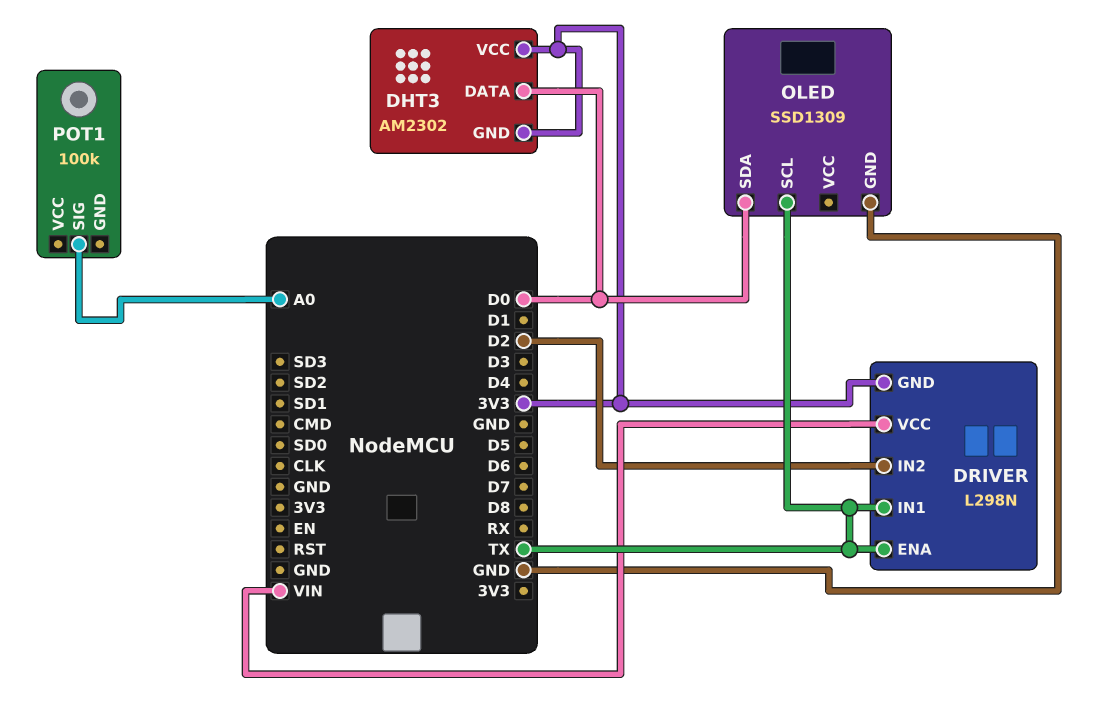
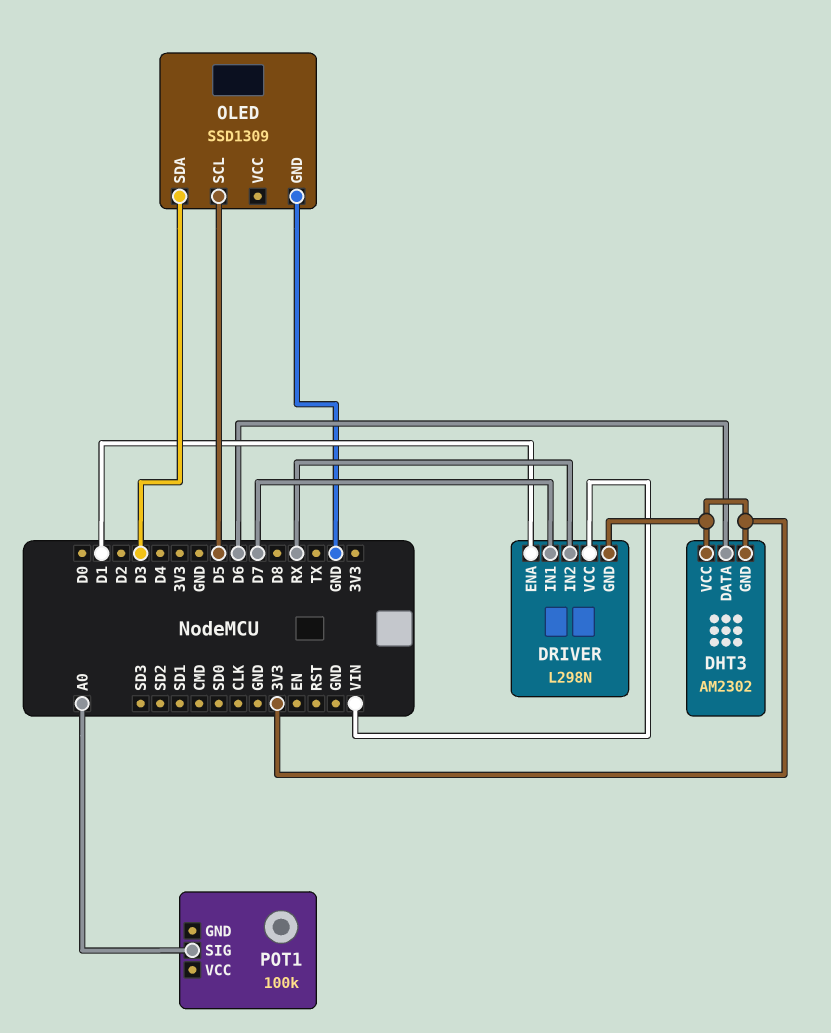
DHT3 pin DATA: D0 -> D6
DRIVER pin ENA: TX -> D1
DRIVER pin IN1: TX -> D7
DRIVER pin IN2: D2 -> RX
OLED pin SCL: TX -> D5
OLED pin SDA: D0 -> D3

